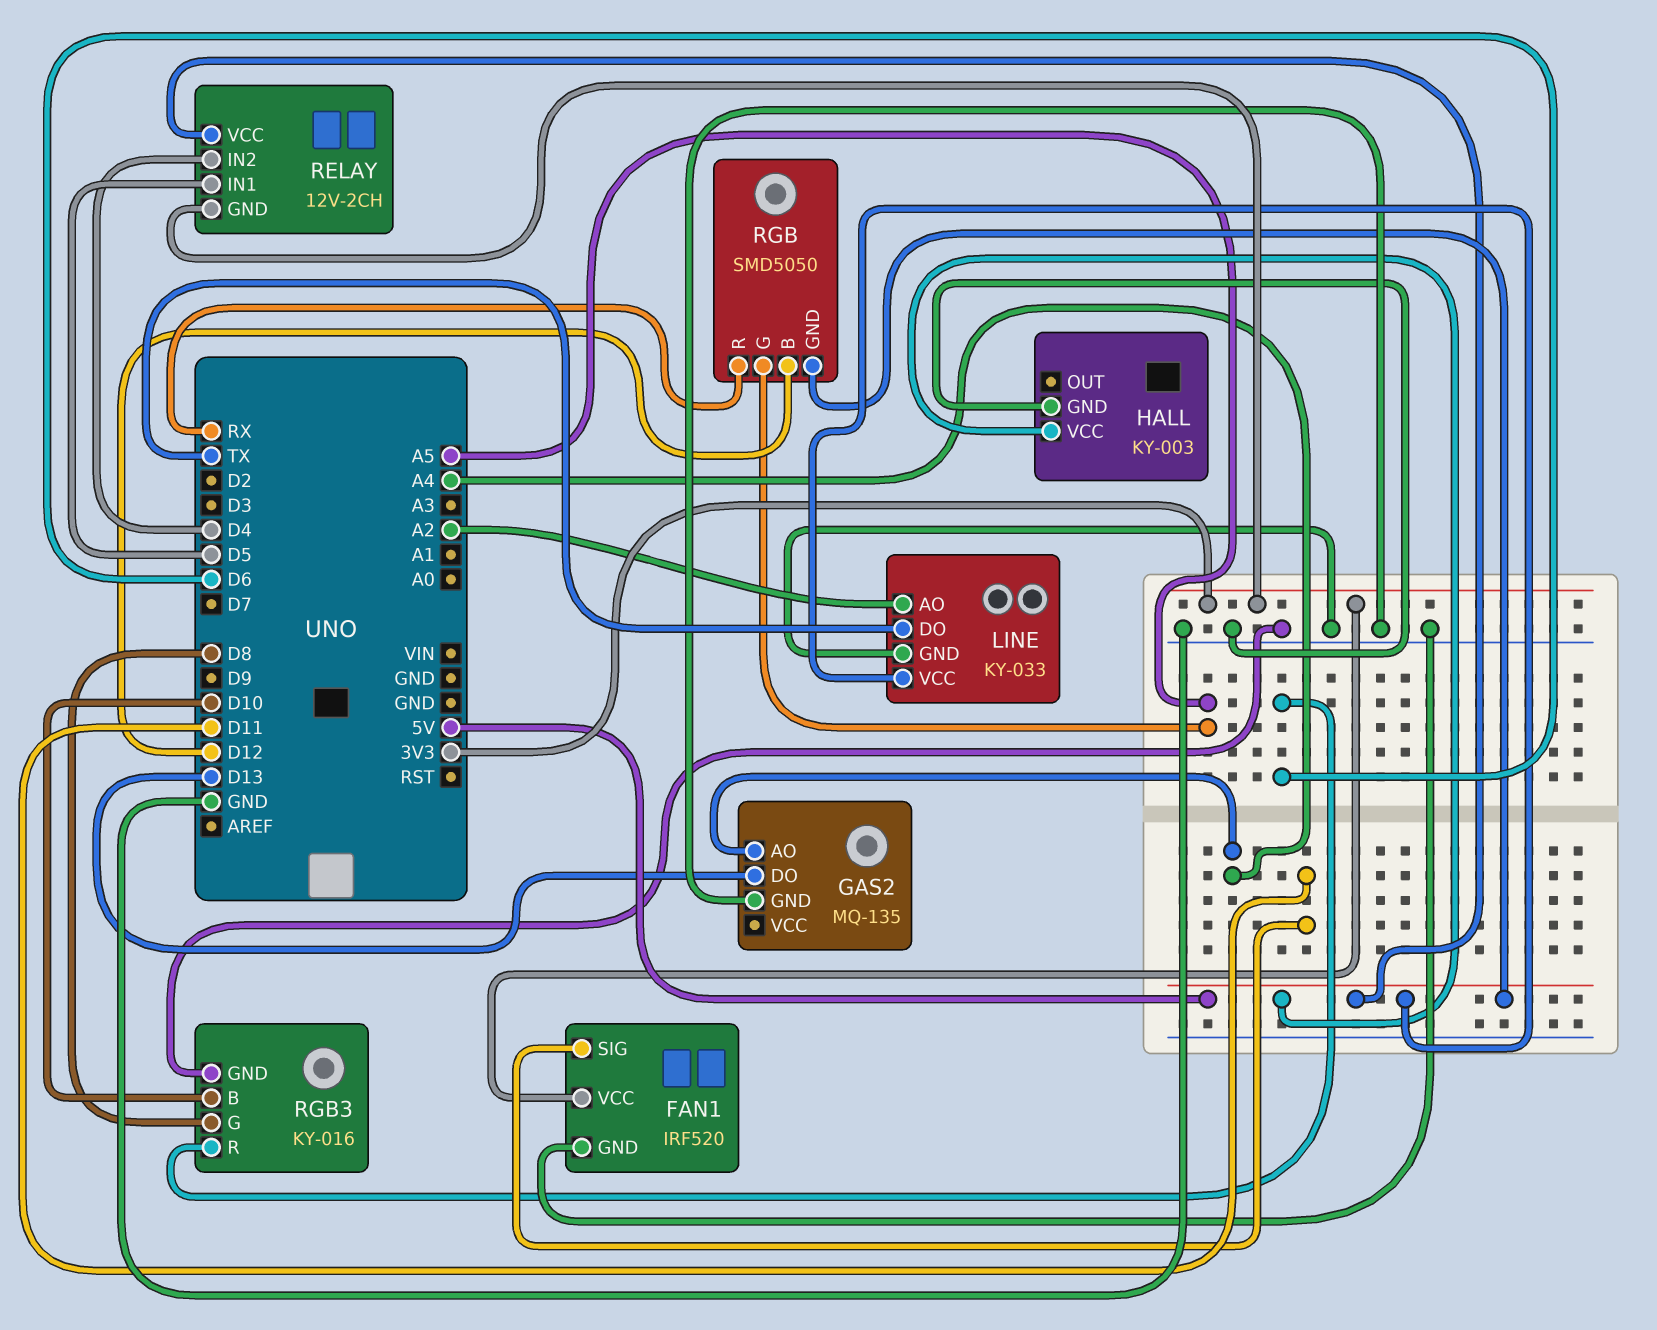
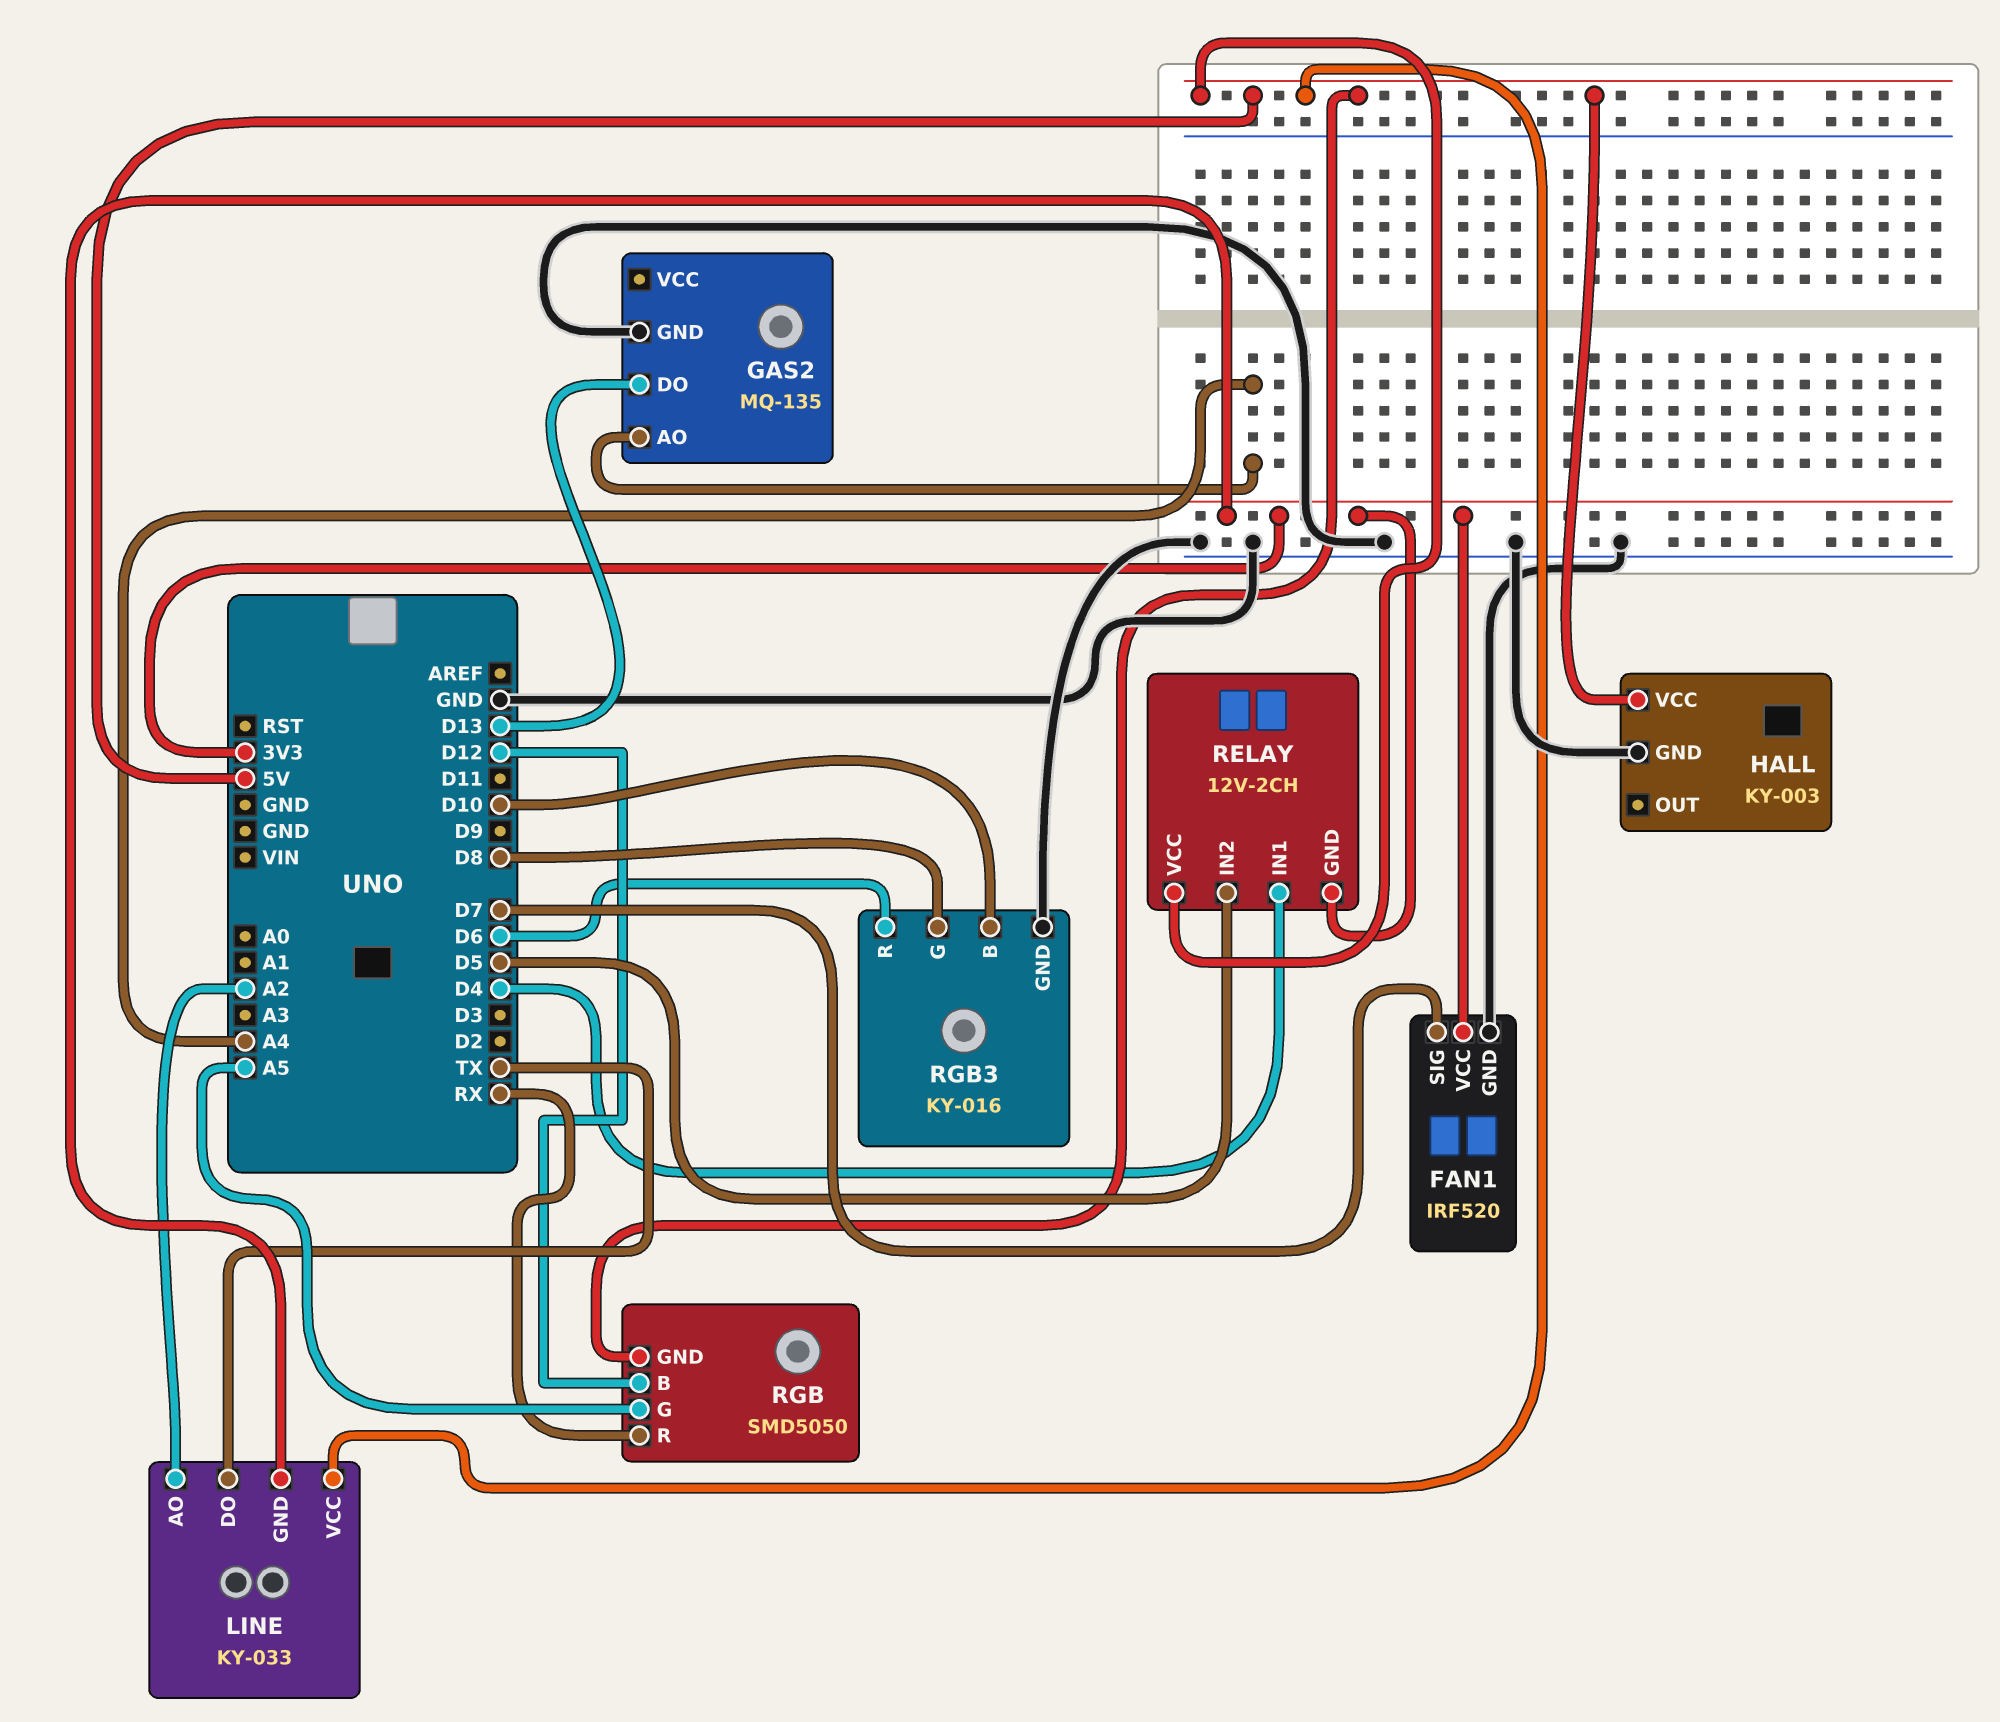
FAN1 pin SIG: D11 -> D7
LINE pin GND: GND -> 3V3
RELAY pin IN1: D5 -> D4
RELAY pin IN2: D4 -> D5

